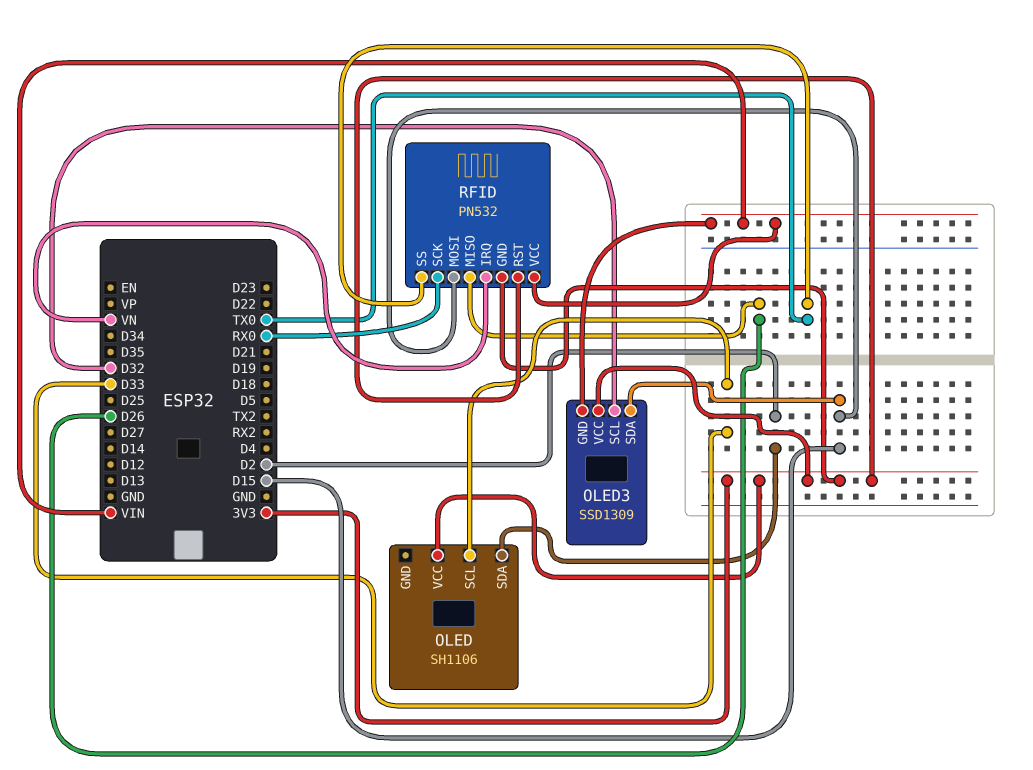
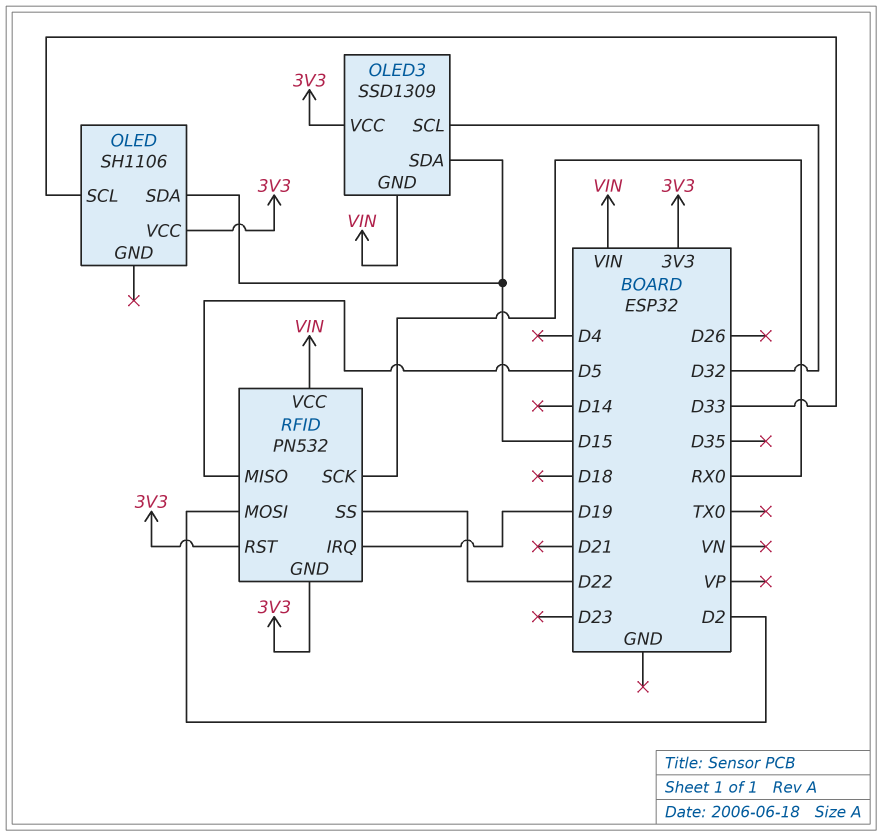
OLED pin SDA: D2 -> D15
RFID pin IRQ: VN -> D19
RFID pin MISO: D26 -> D5
RFID pin MOSI: D15 -> D2
RFID pin SS: TX0 -> D22

